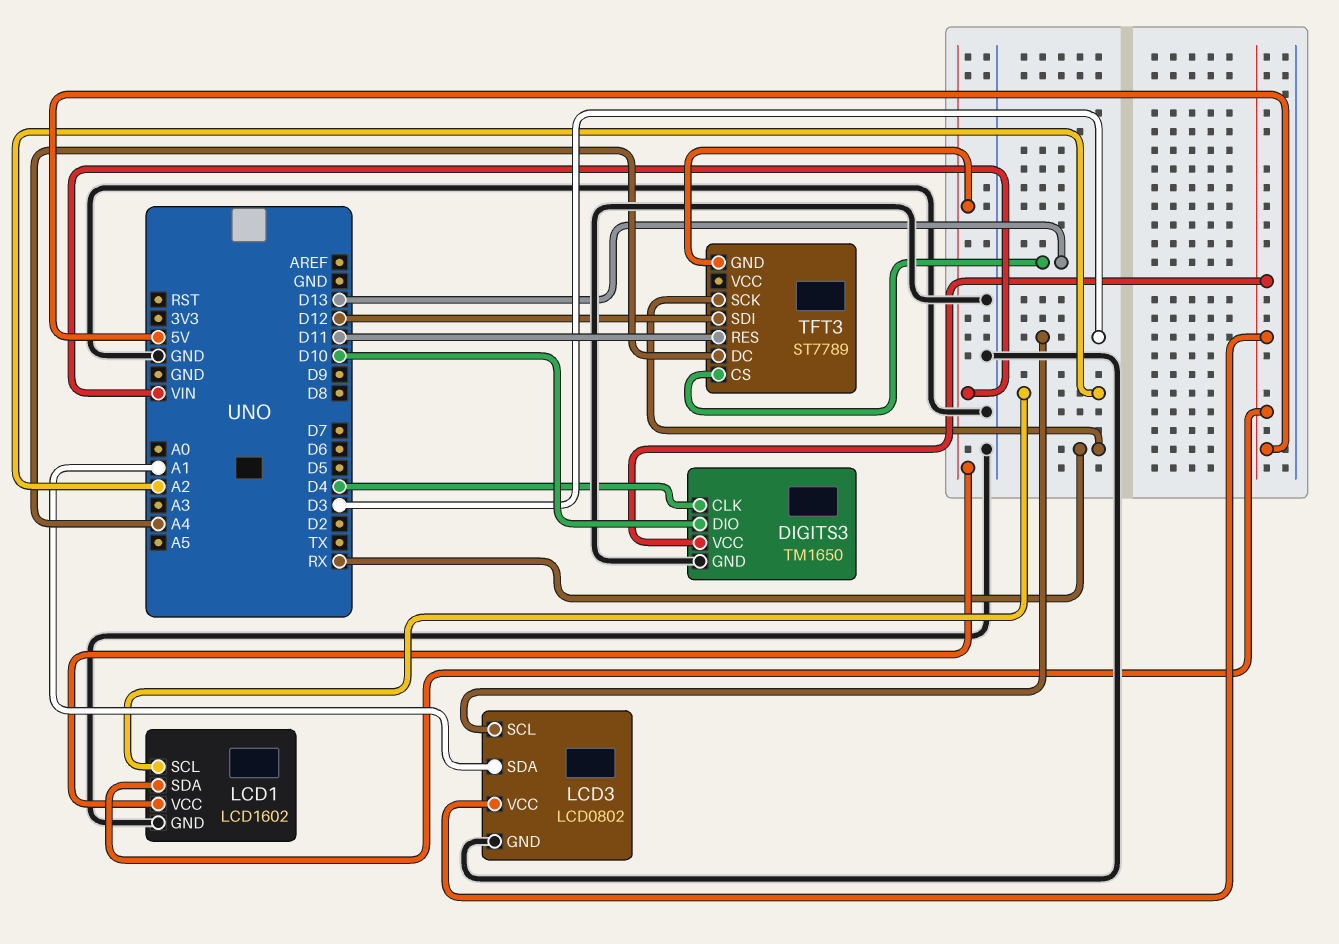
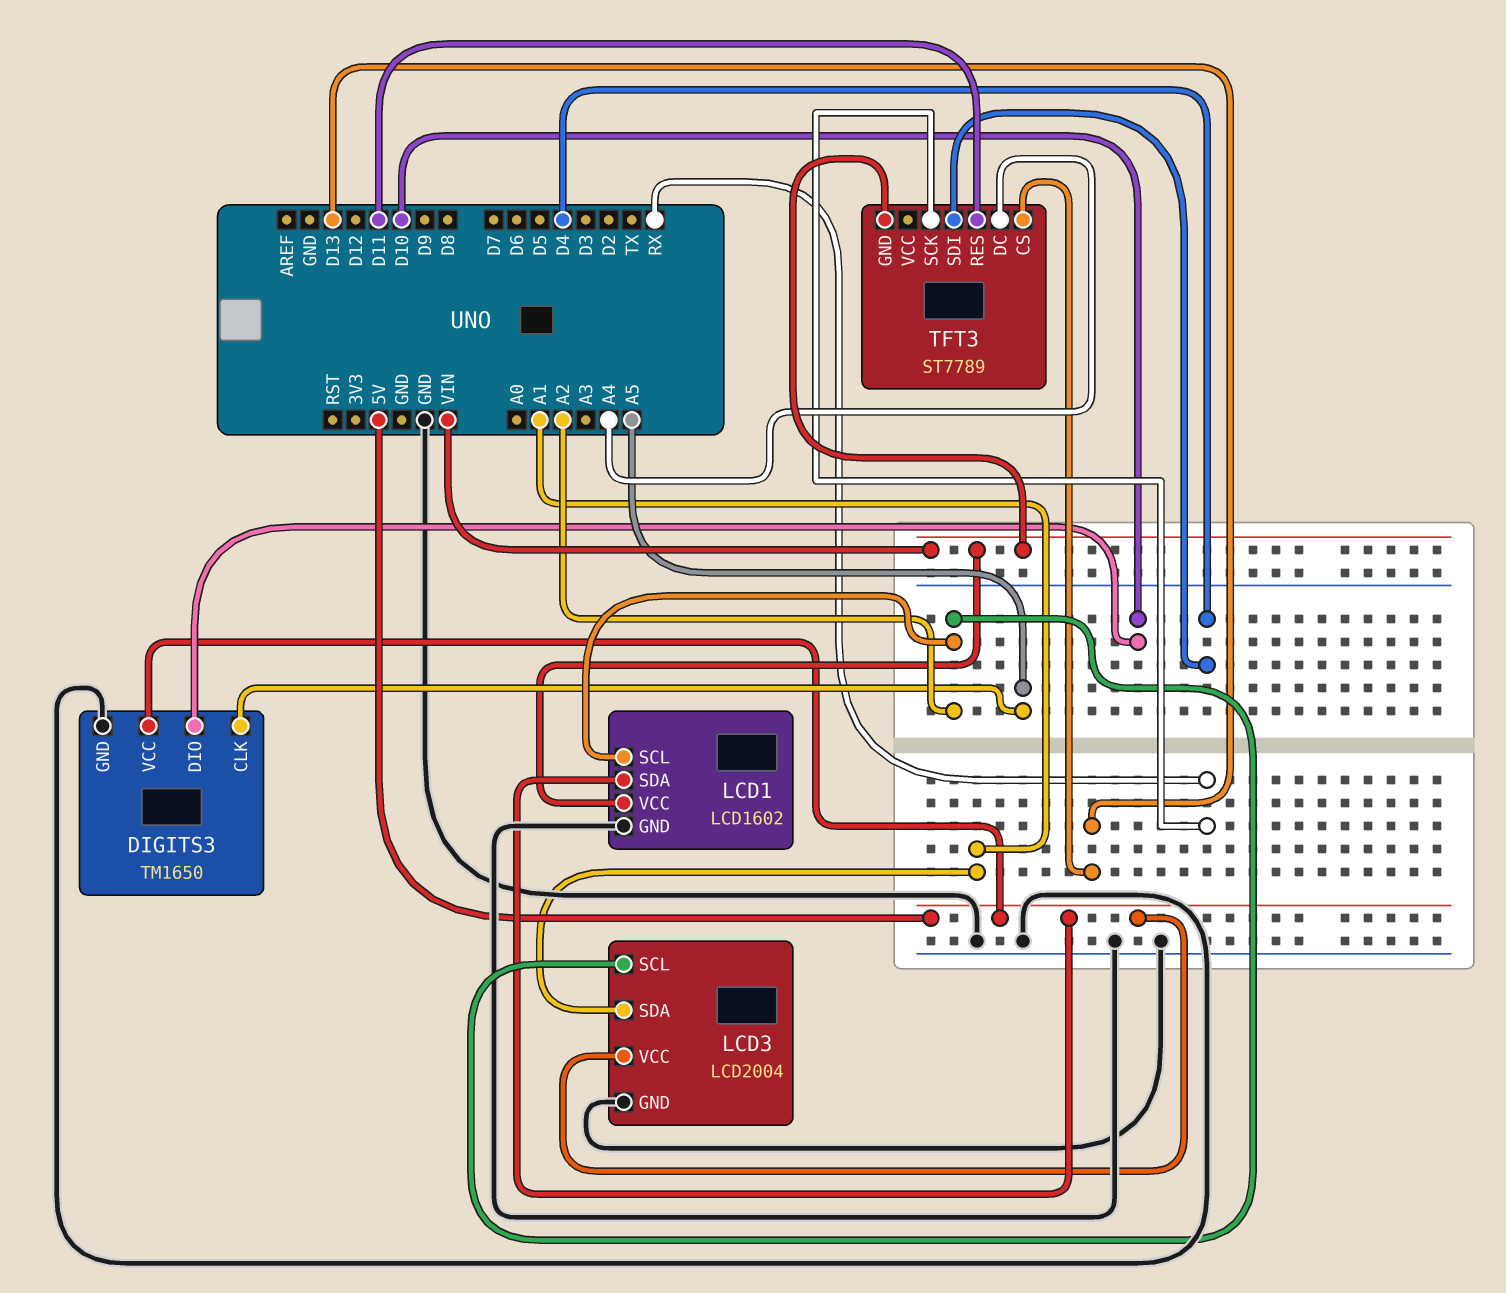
DIGITS3 pin CLK: D4 -> A5
LCD3: LCD0802 -> LCD2004
LCD3 pin SCL: D3 -> A2
TFT3 pin SDI: D12 -> D4

